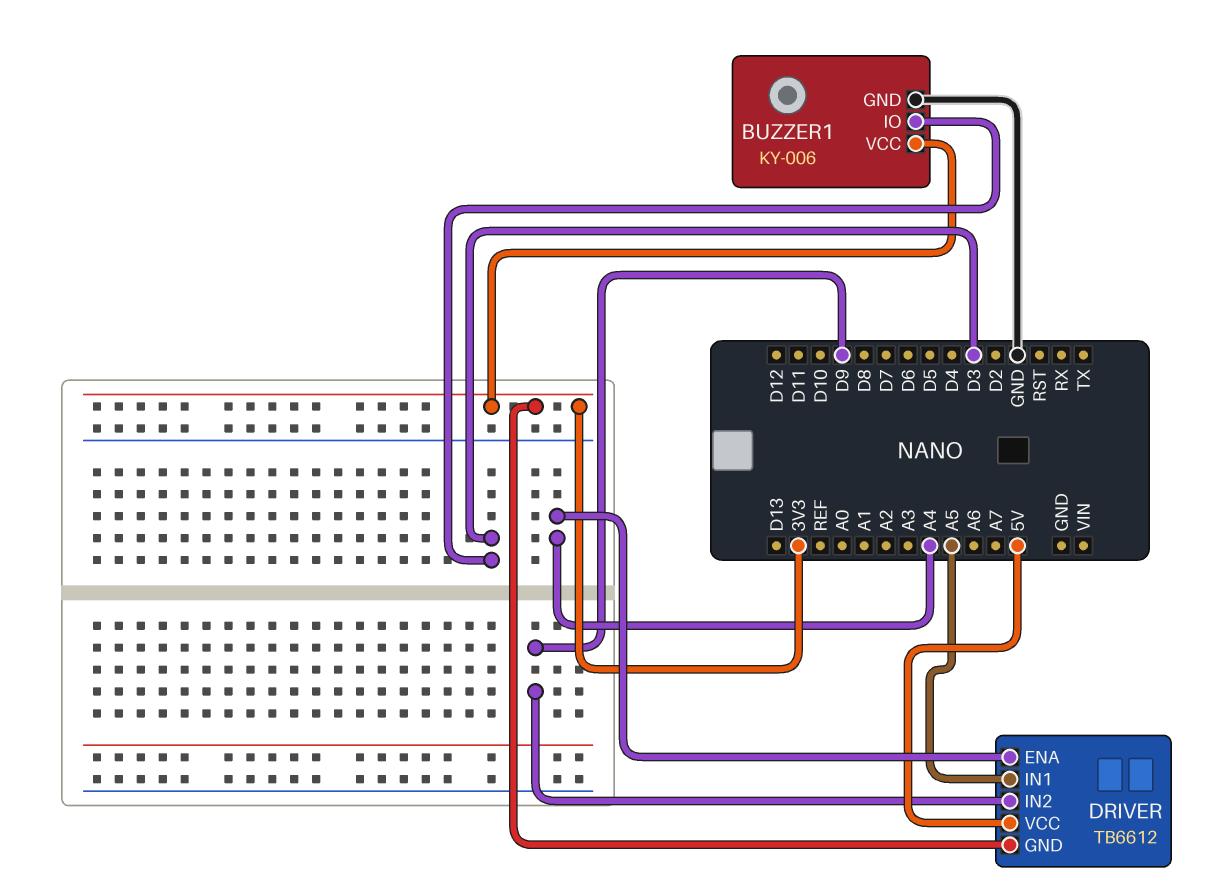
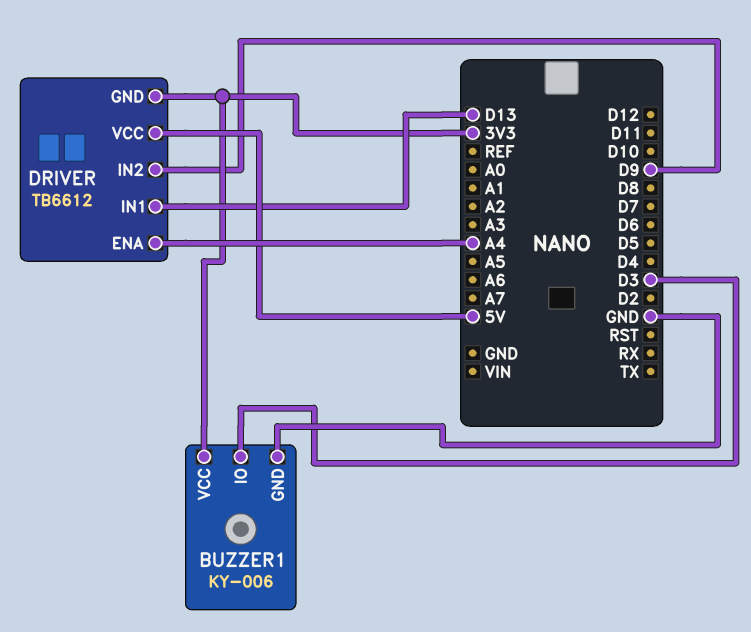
DRIVER pin IN1: A5 -> D13

